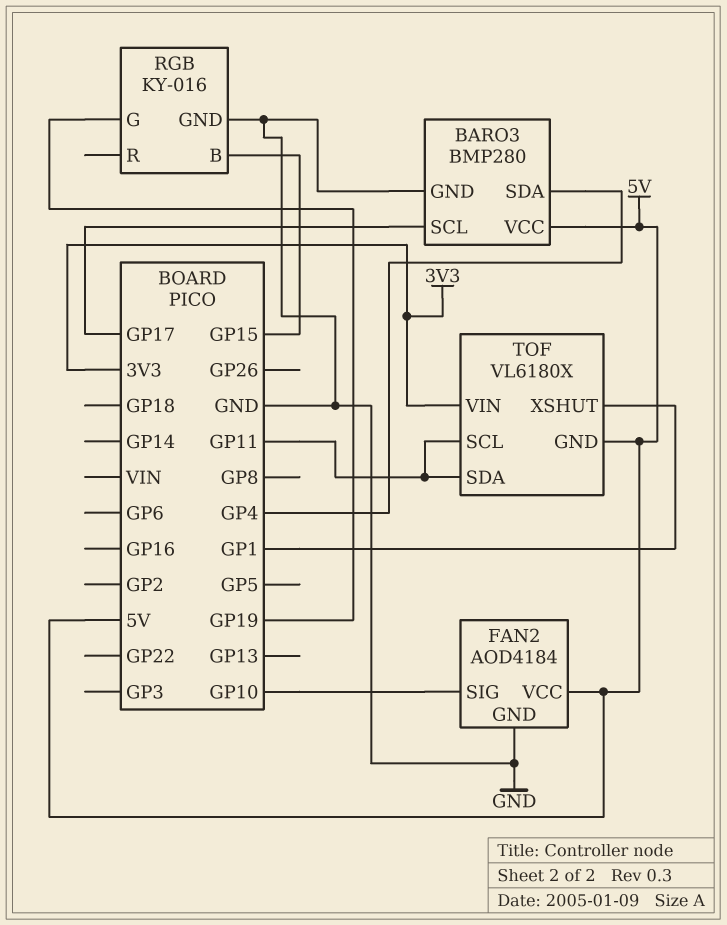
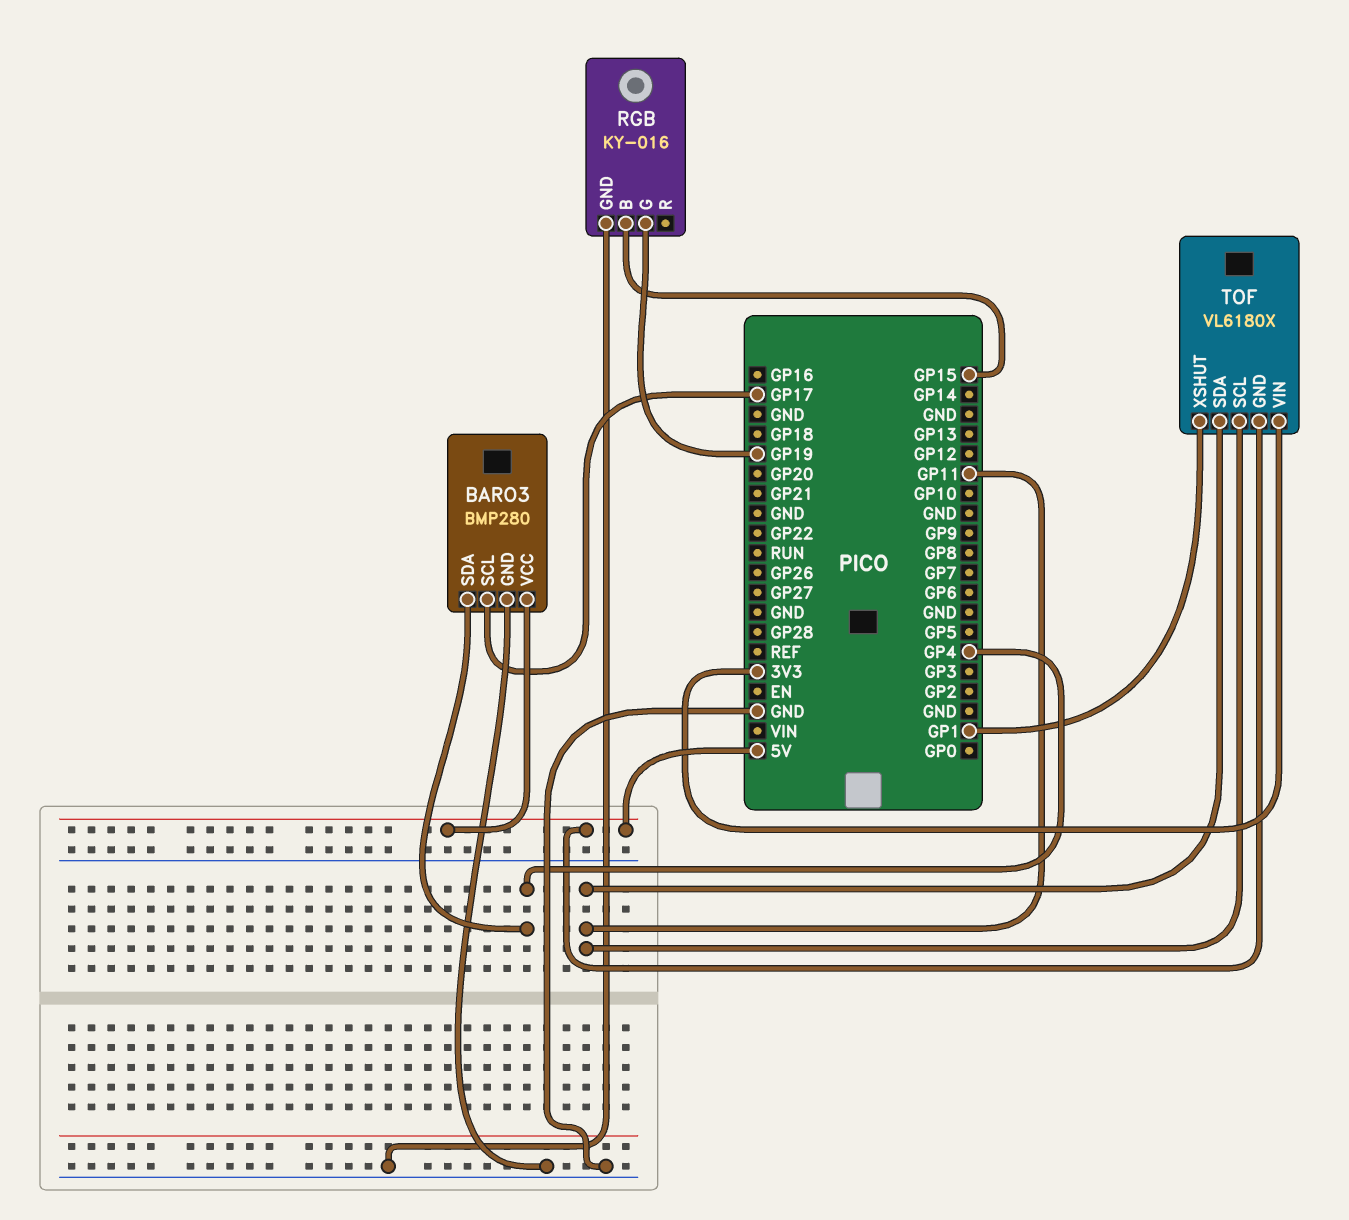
FAN2: AOD4184 -> none
FAN2 pin GND: GND -> none
FAN2 pin SIG: GP10 -> none
FAN2 pin VCC: 5V -> none

